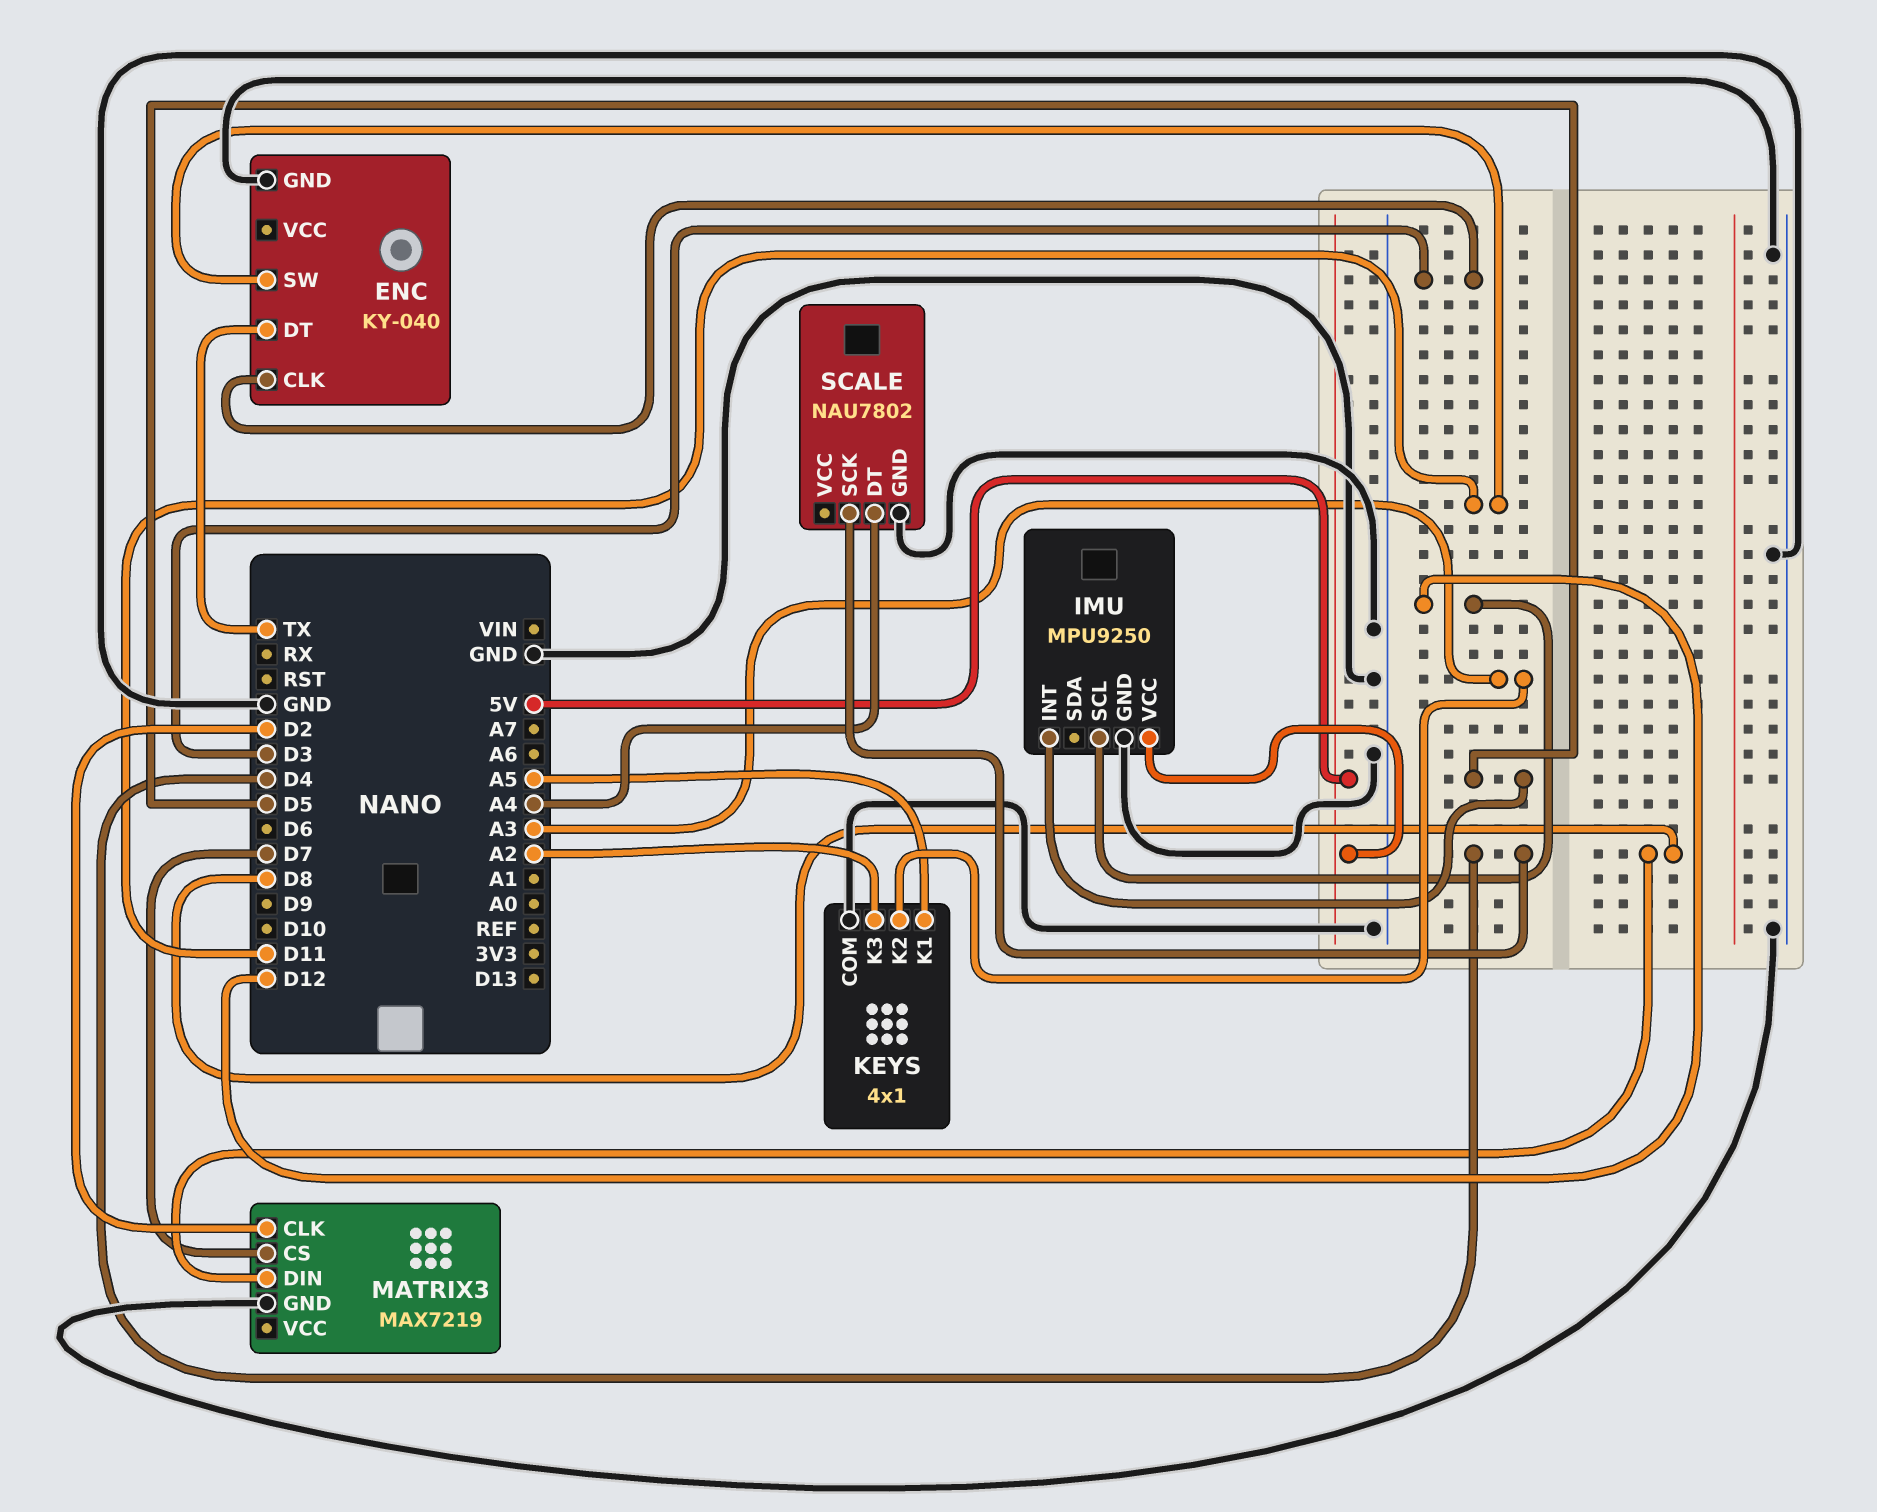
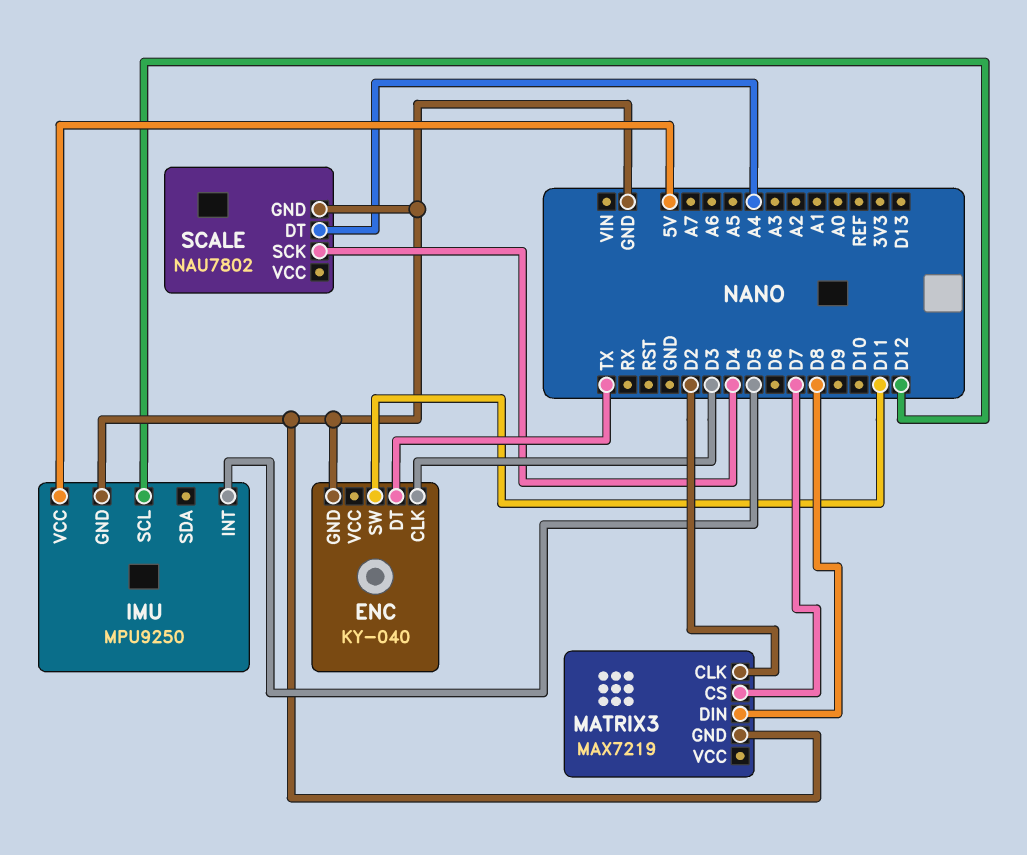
KEYS: 4x1 -> none
KEYS pin COM: GND -> none
KEYS pin K1: A5 -> none
KEYS pin K2: A3 -> none
KEYS pin K3: A2 -> none

